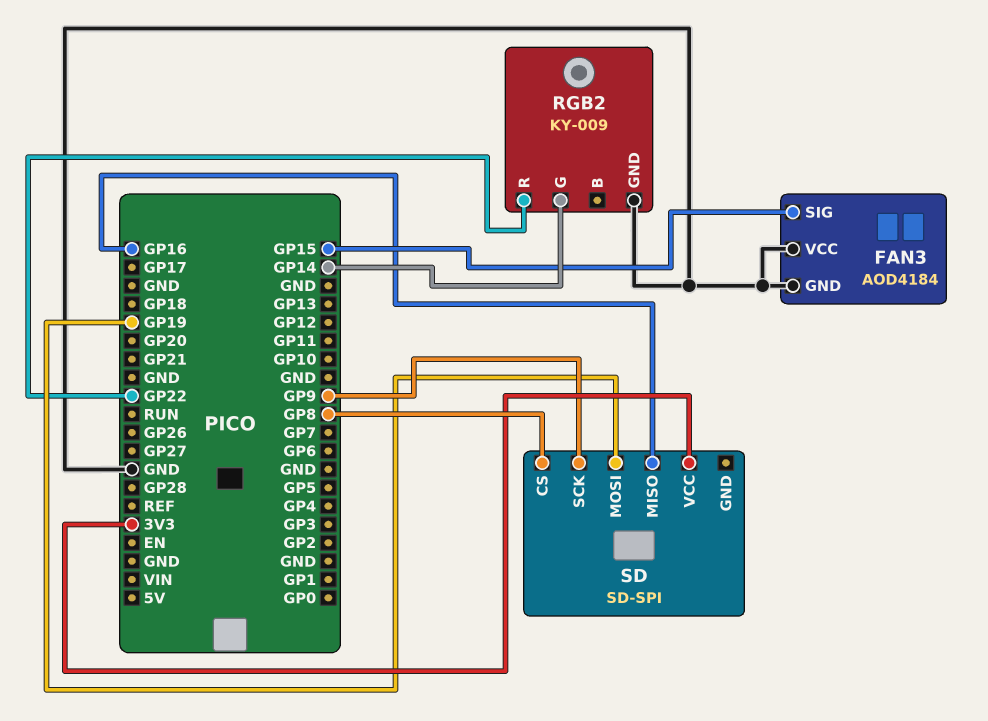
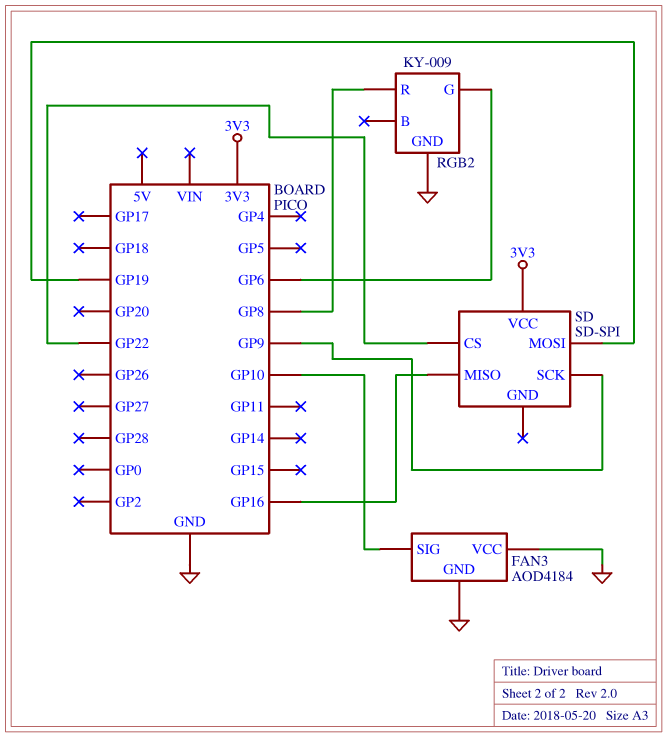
FAN3 pin SIG: GP15 -> GP10
RGB2 pin G: GP14 -> GP6
RGB2 pin R: GP22 -> GP8
SD pin CS: GP8 -> GP22

